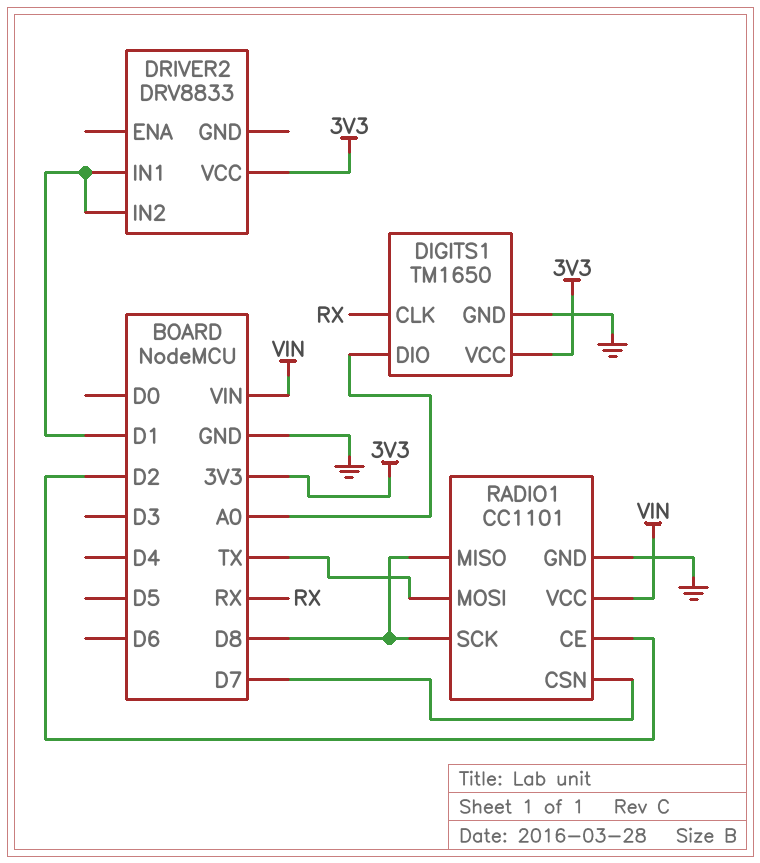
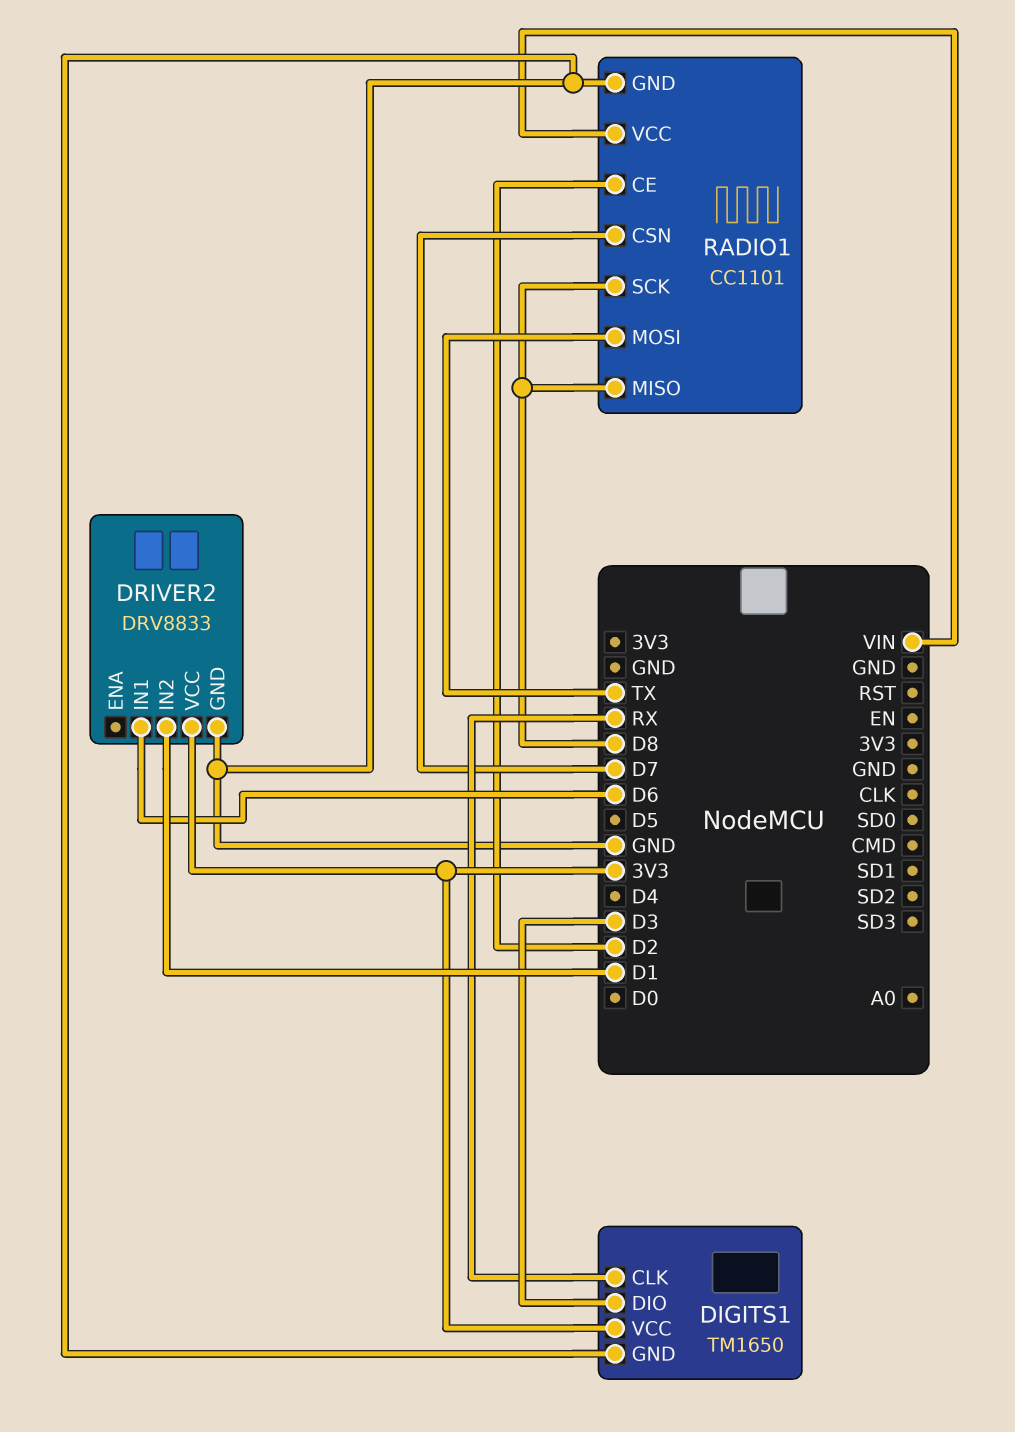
DIGITS1 pin DIO: A0 -> D3
DRIVER2 pin GND: none -> GND
DRIVER2 pin IN1: D1 -> D6

